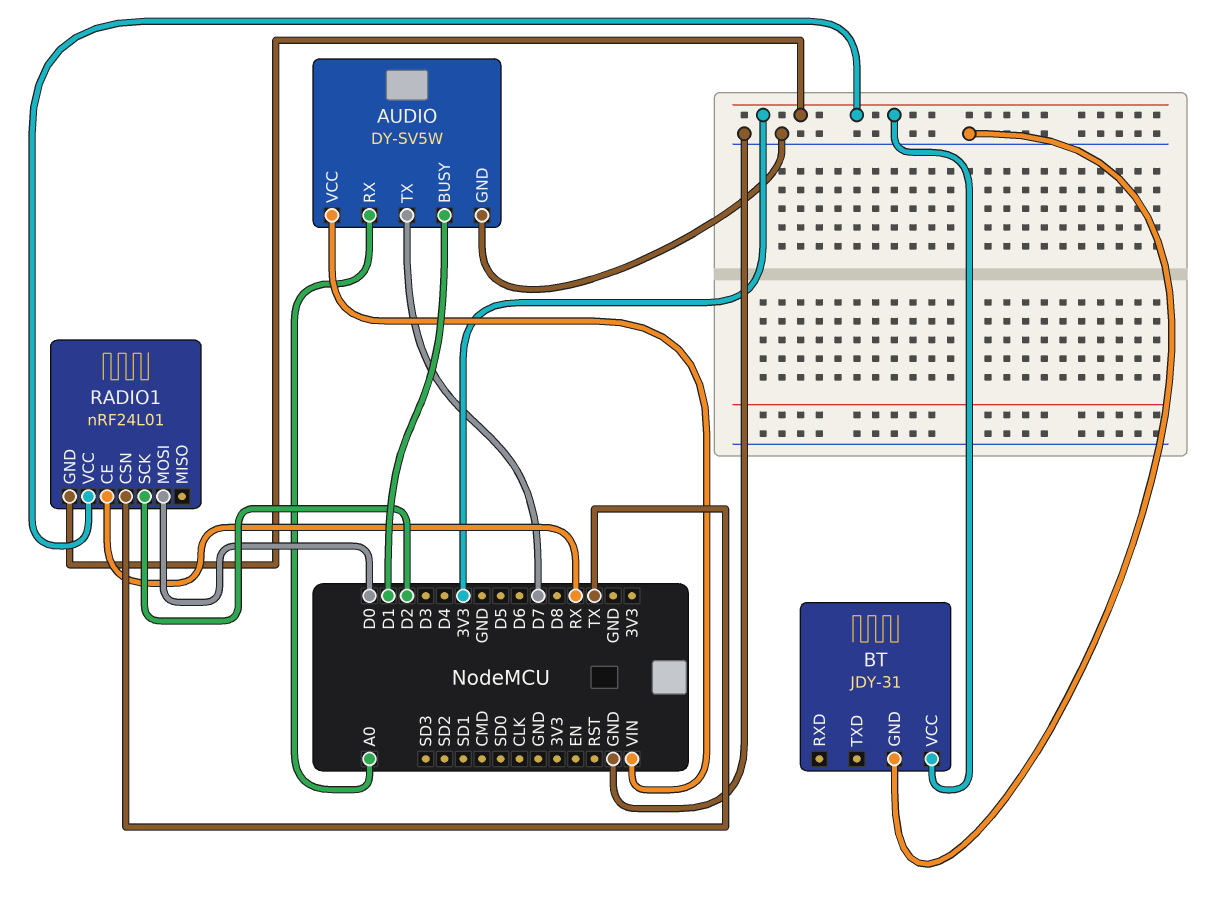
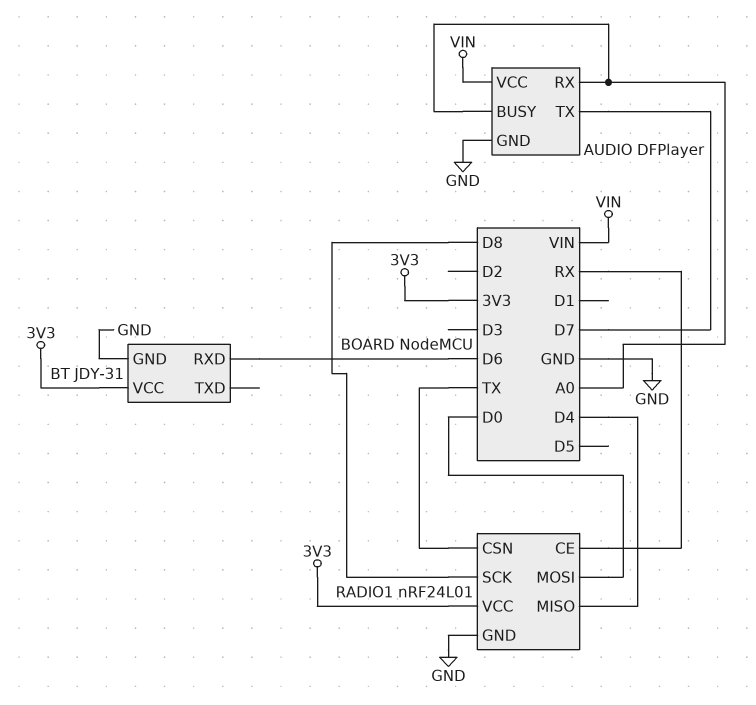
AUDIO: DY-SV5W -> DFPlayer
AUDIO pin BUSY: D1 -> A0
BT pin RXD: none -> D6
RADIO1 pin GND: 3V3 -> GND
RADIO1 pin MISO: none -> D4
RADIO1 pin SCK: D2 -> D8

